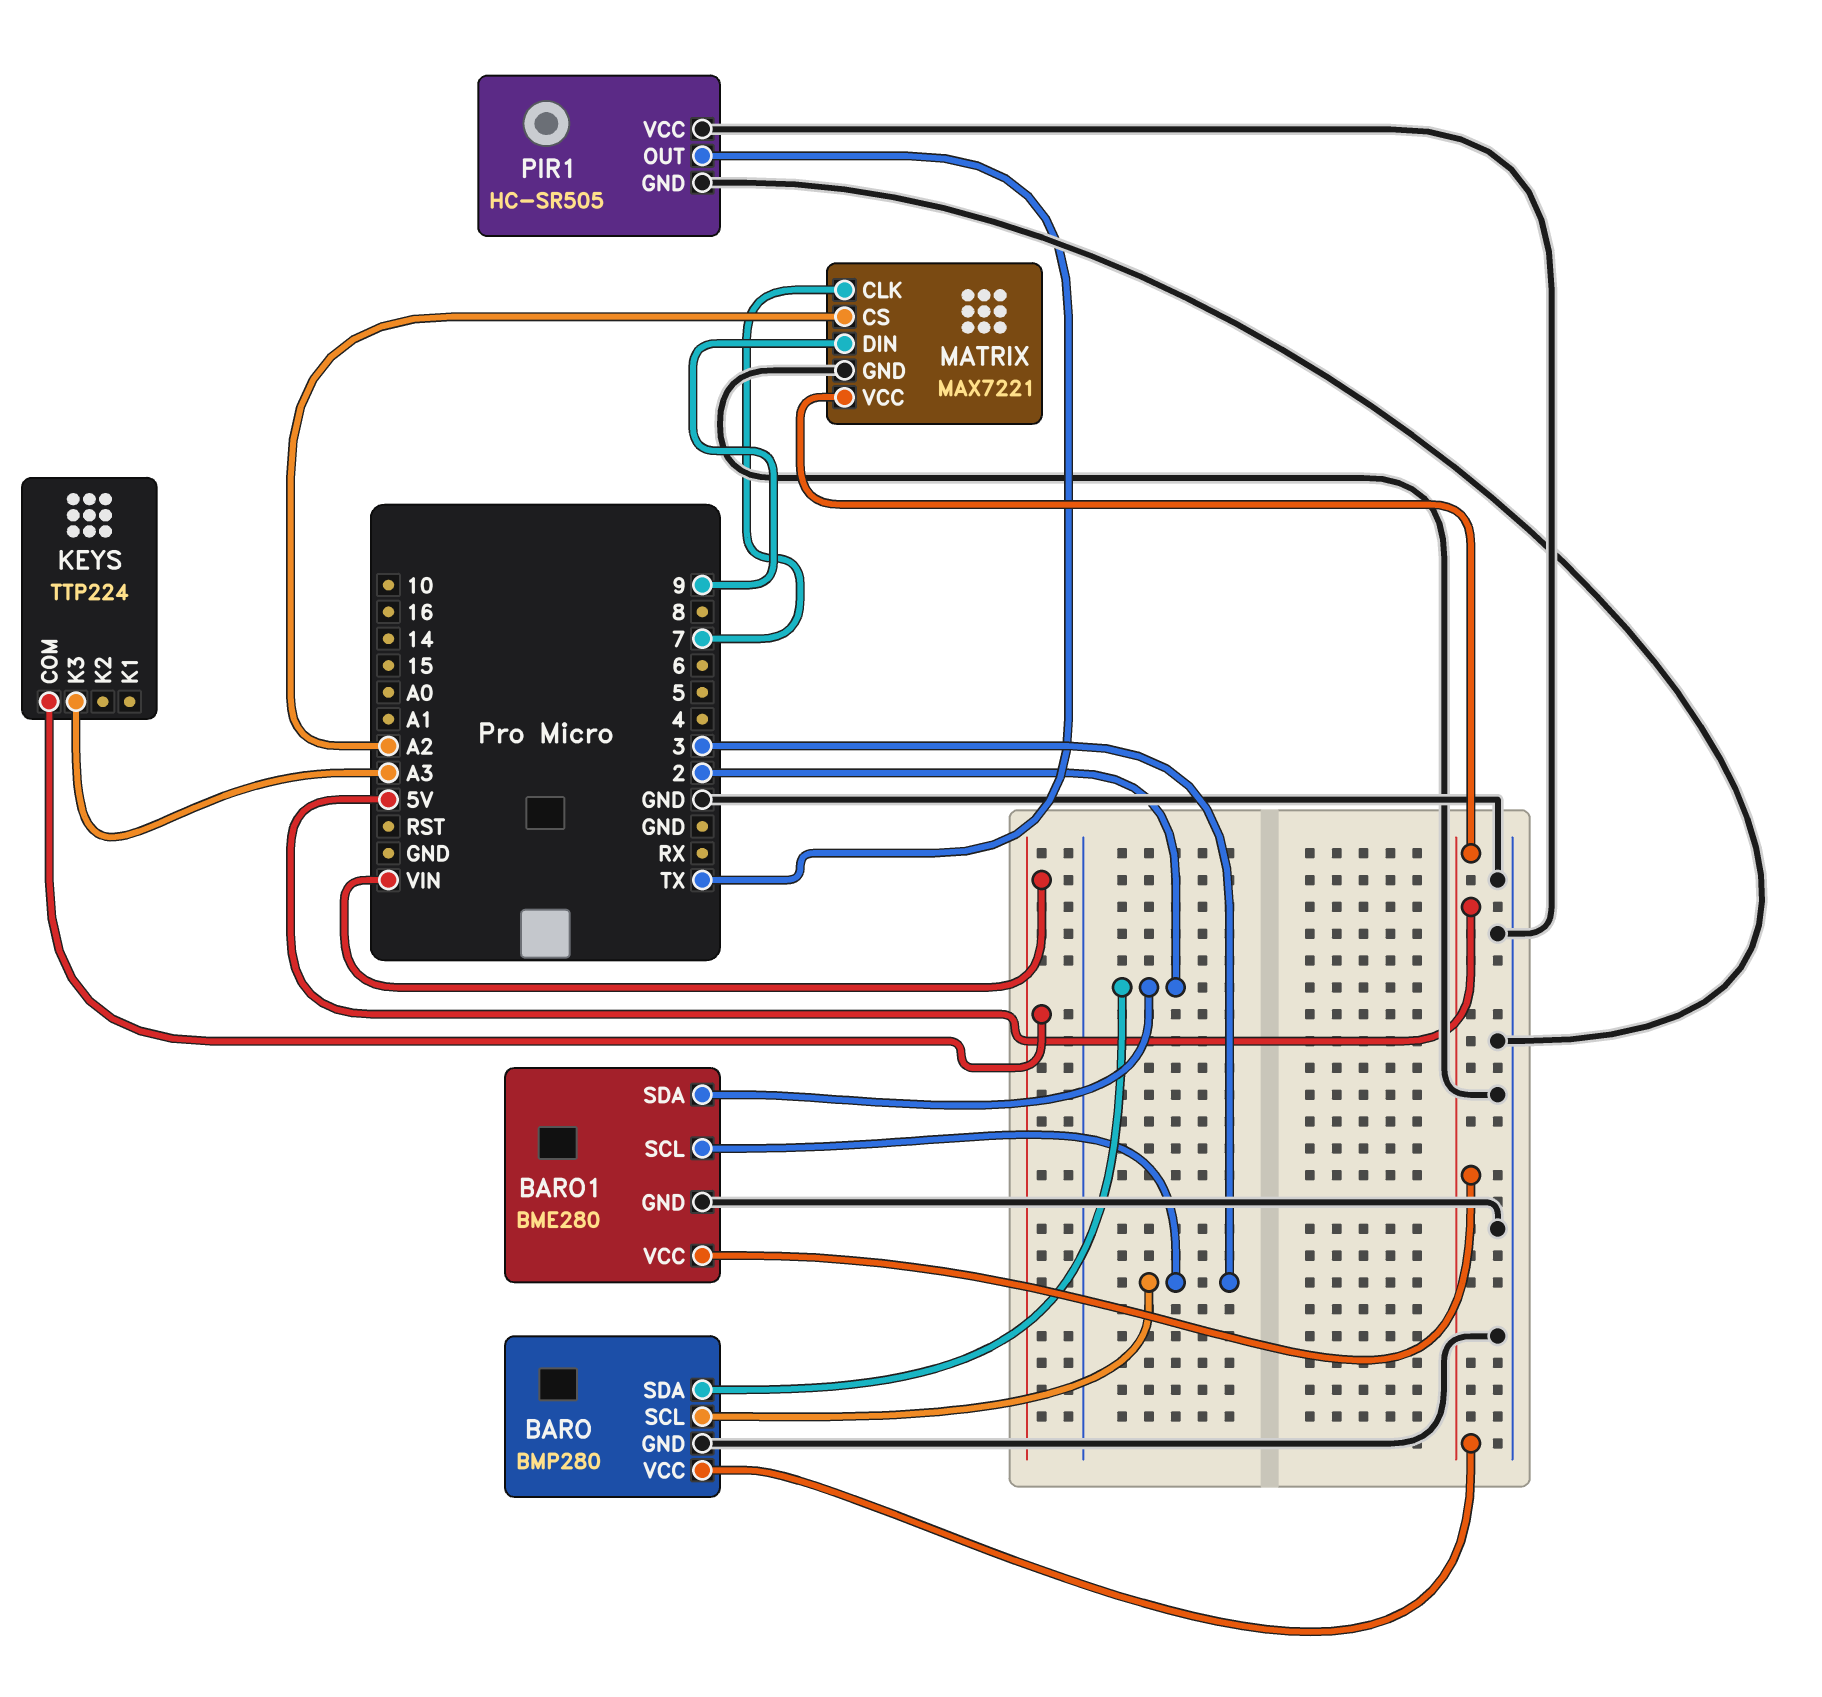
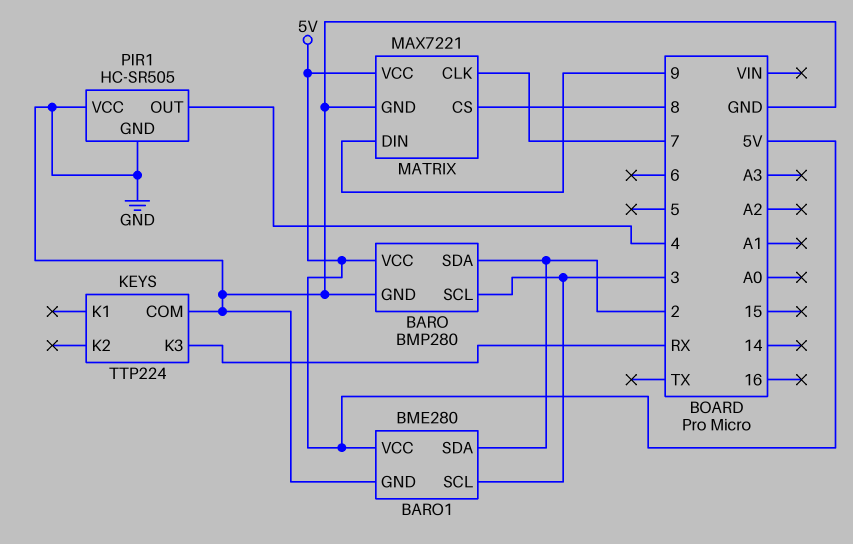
KEYS pin COM: VIN -> GND
KEYS pin K3: A3 -> RX
MATRIX pin CS: A2 -> 8
PIR1 pin OUT: TX -> 4

